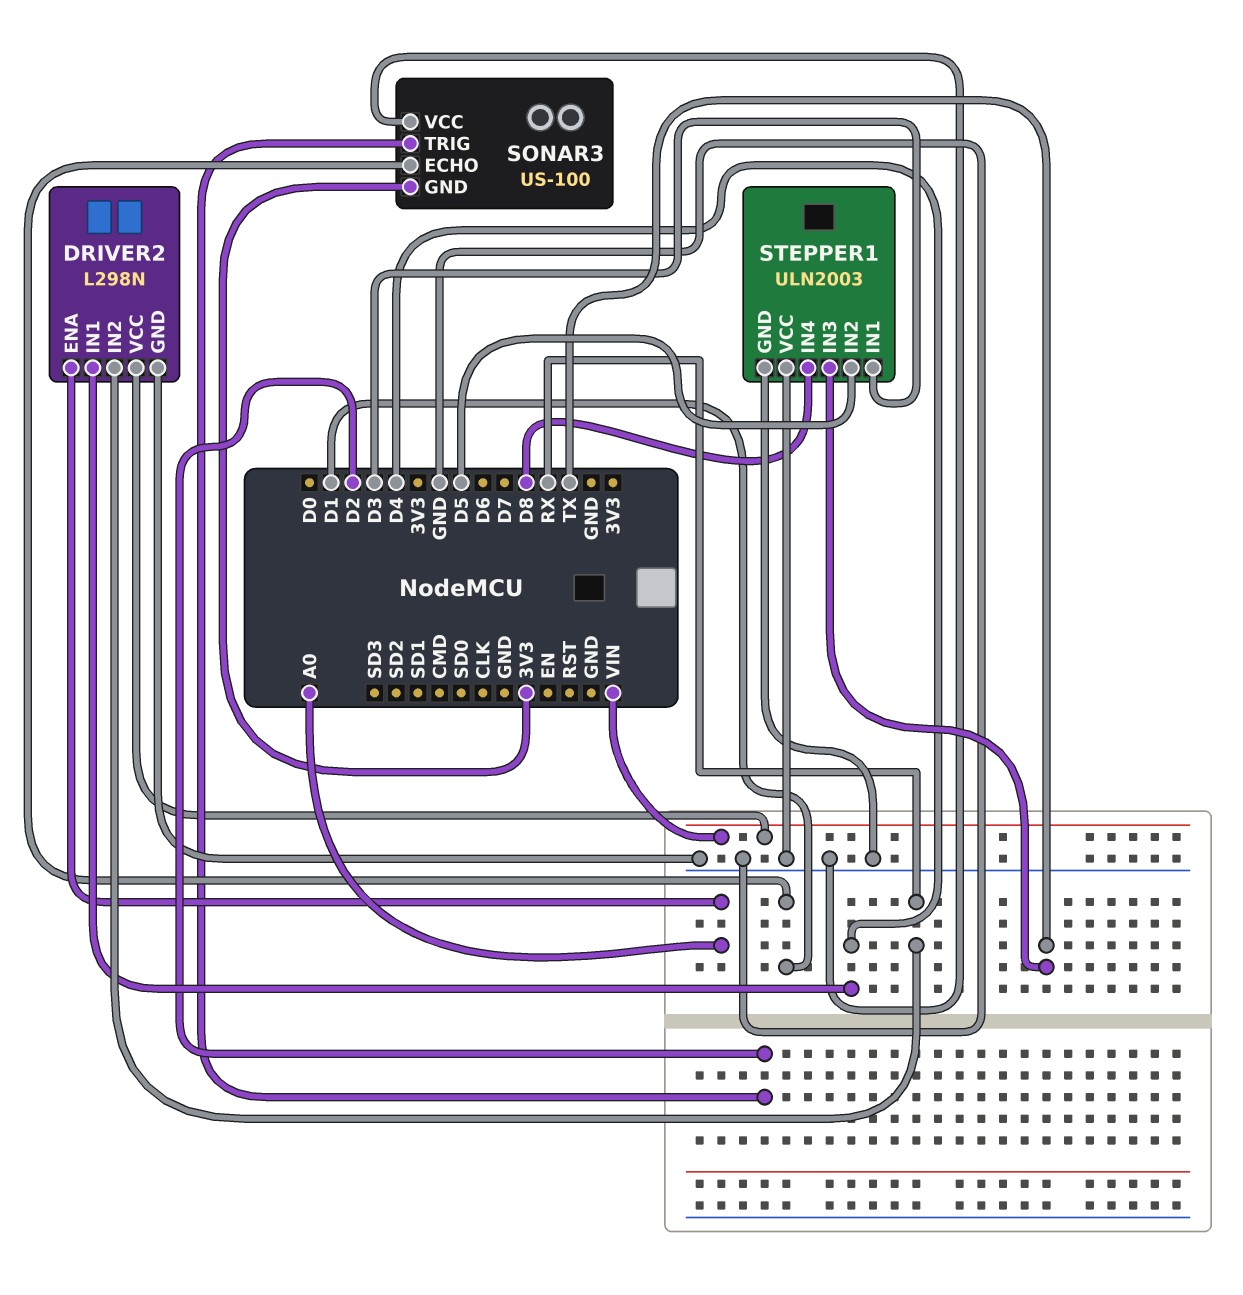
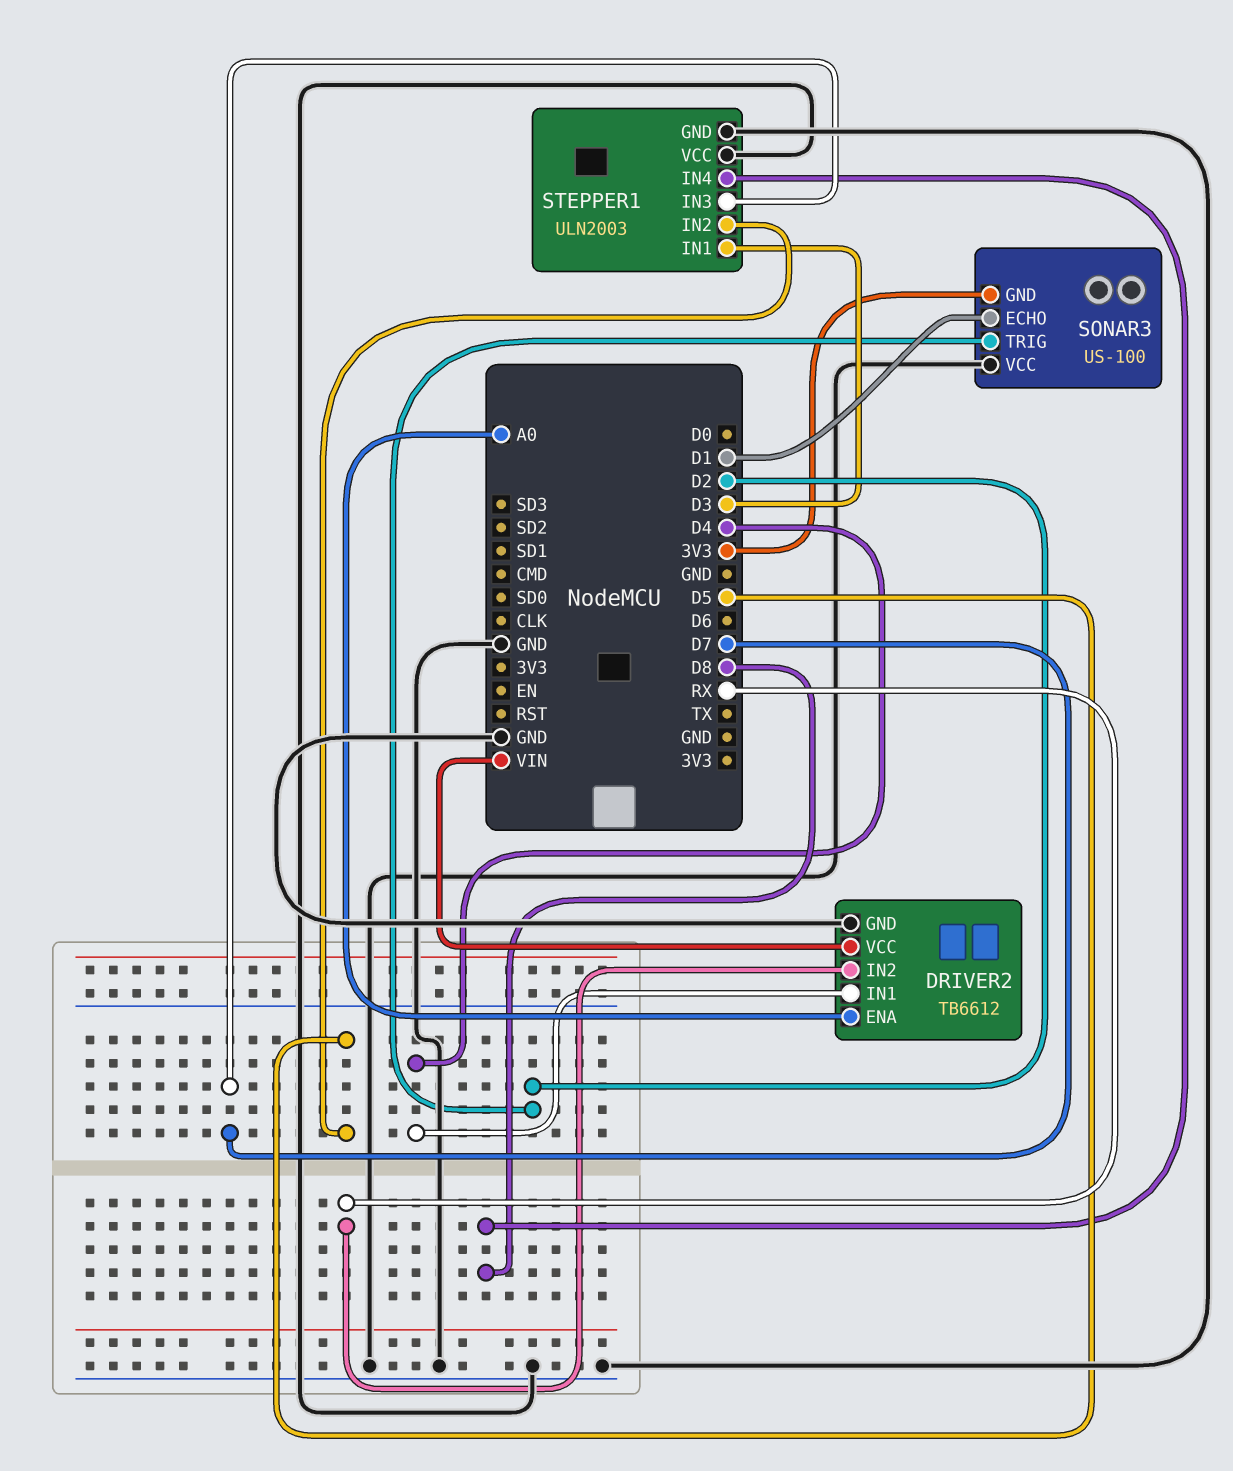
DRIVER2: L298N -> TB6612
STEPPER1 pin IN3: TX -> D7

